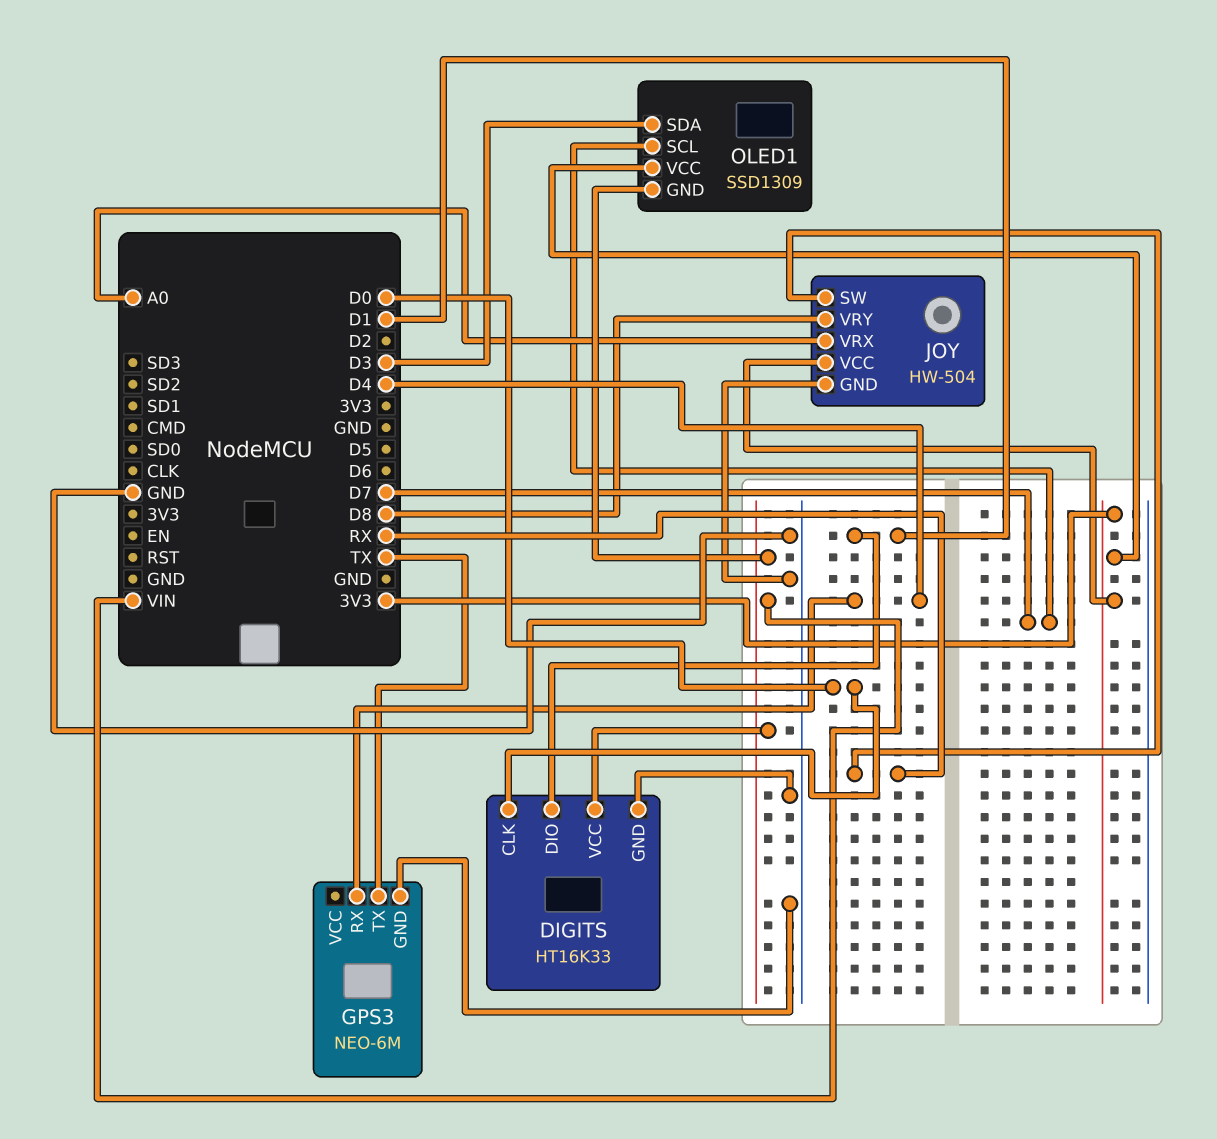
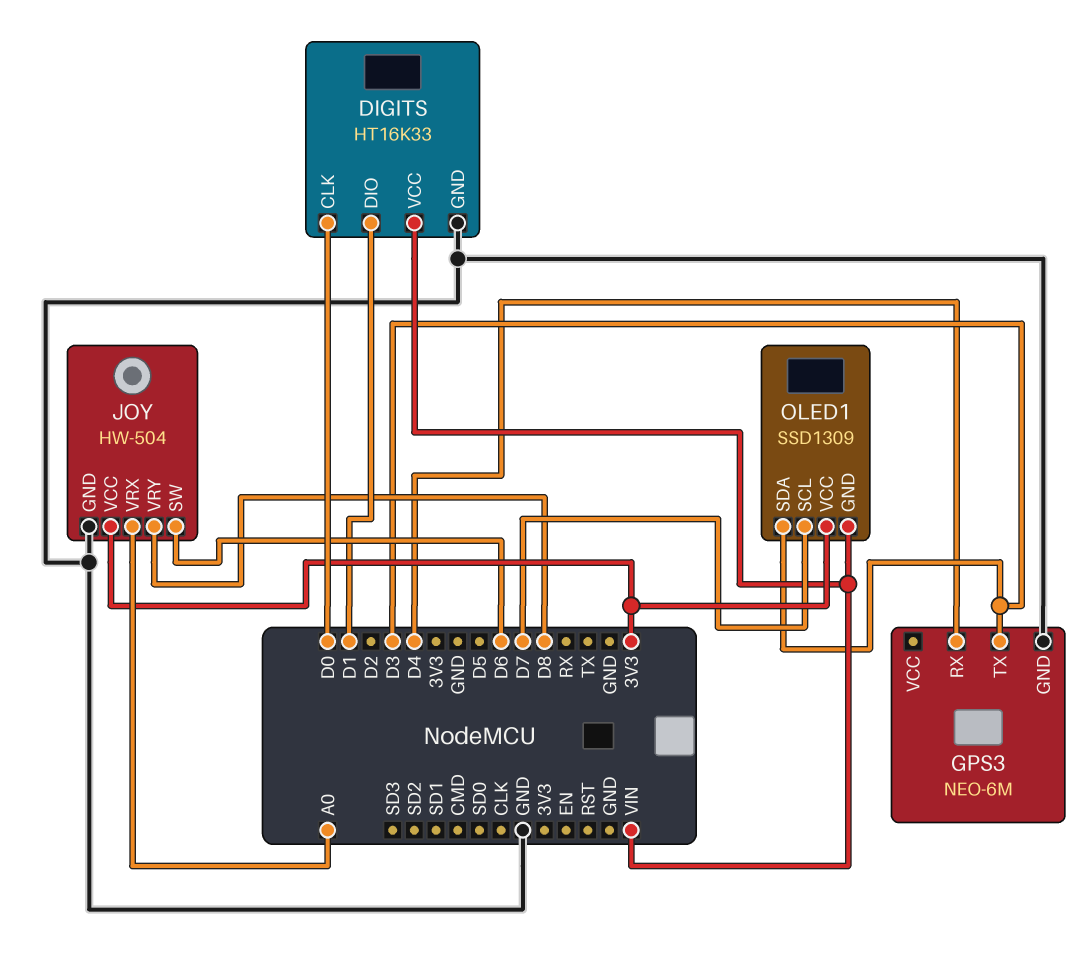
GPS3 pin TX: TX -> D3
JOY pin SW: RX -> D6

